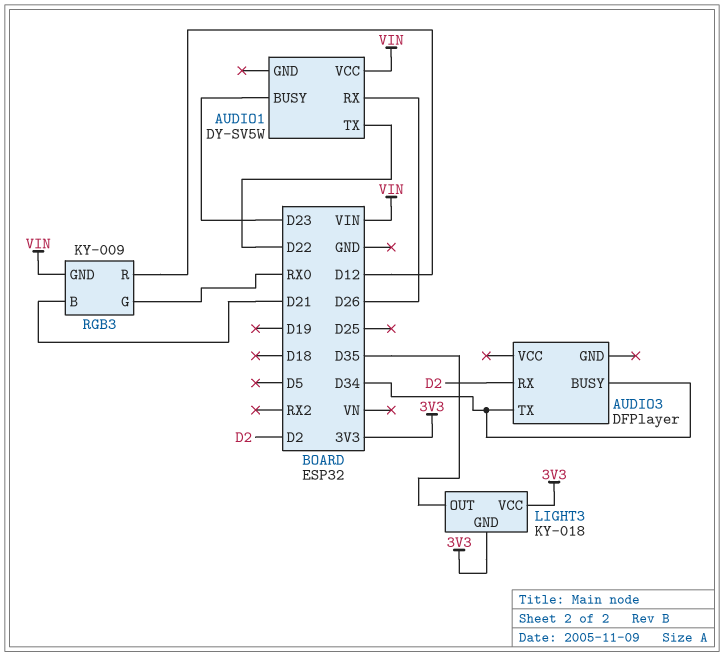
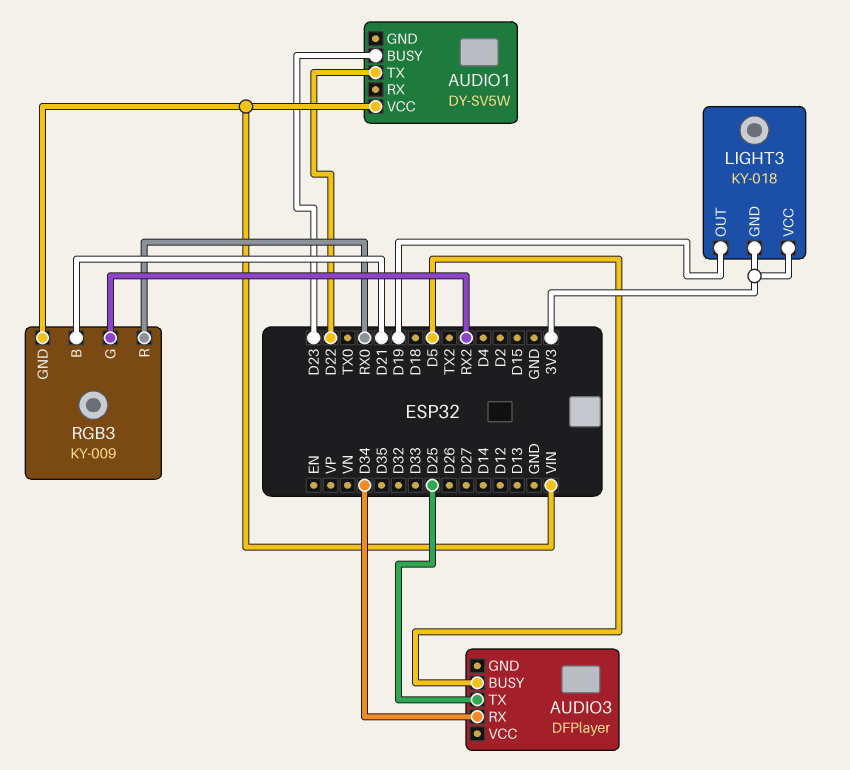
AUDIO1 pin RX: D26 -> none
AUDIO3 pin BUSY: D34 -> D5
AUDIO3 pin RX: D2 -> D34
AUDIO3 pin TX: D34 -> D25
LIGHT3 pin OUT: D35 -> D19
RGB3 pin G: RX0 -> RX2
RGB3 pin R: D12 -> RX0

